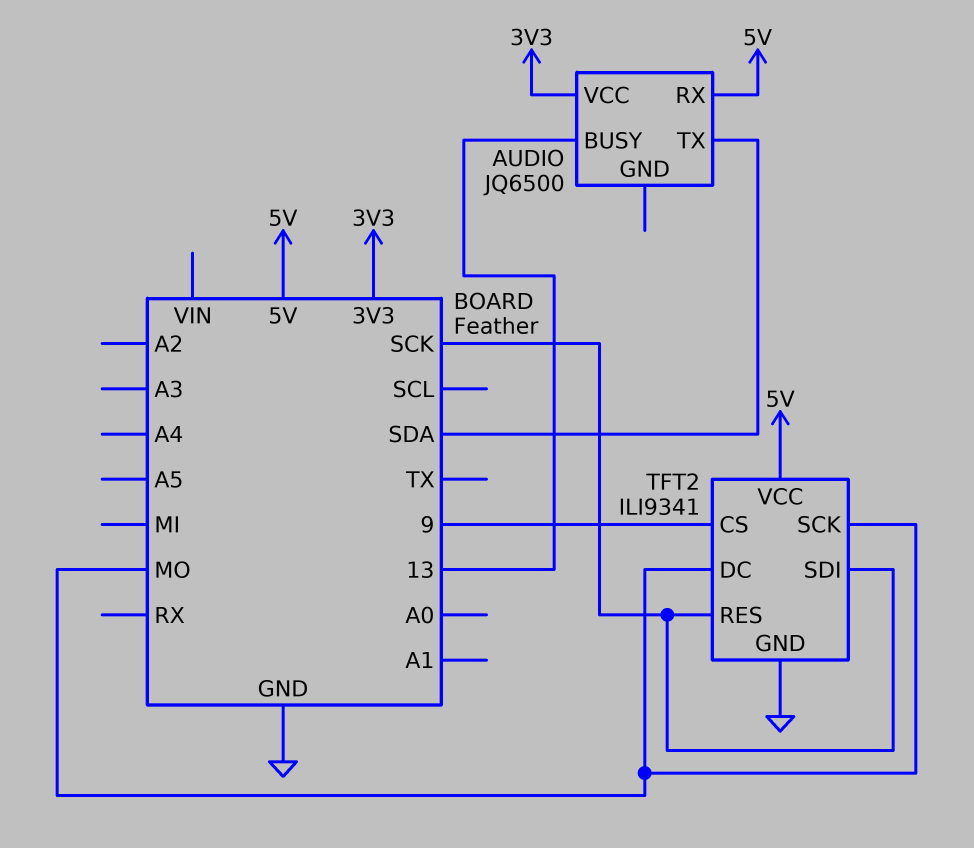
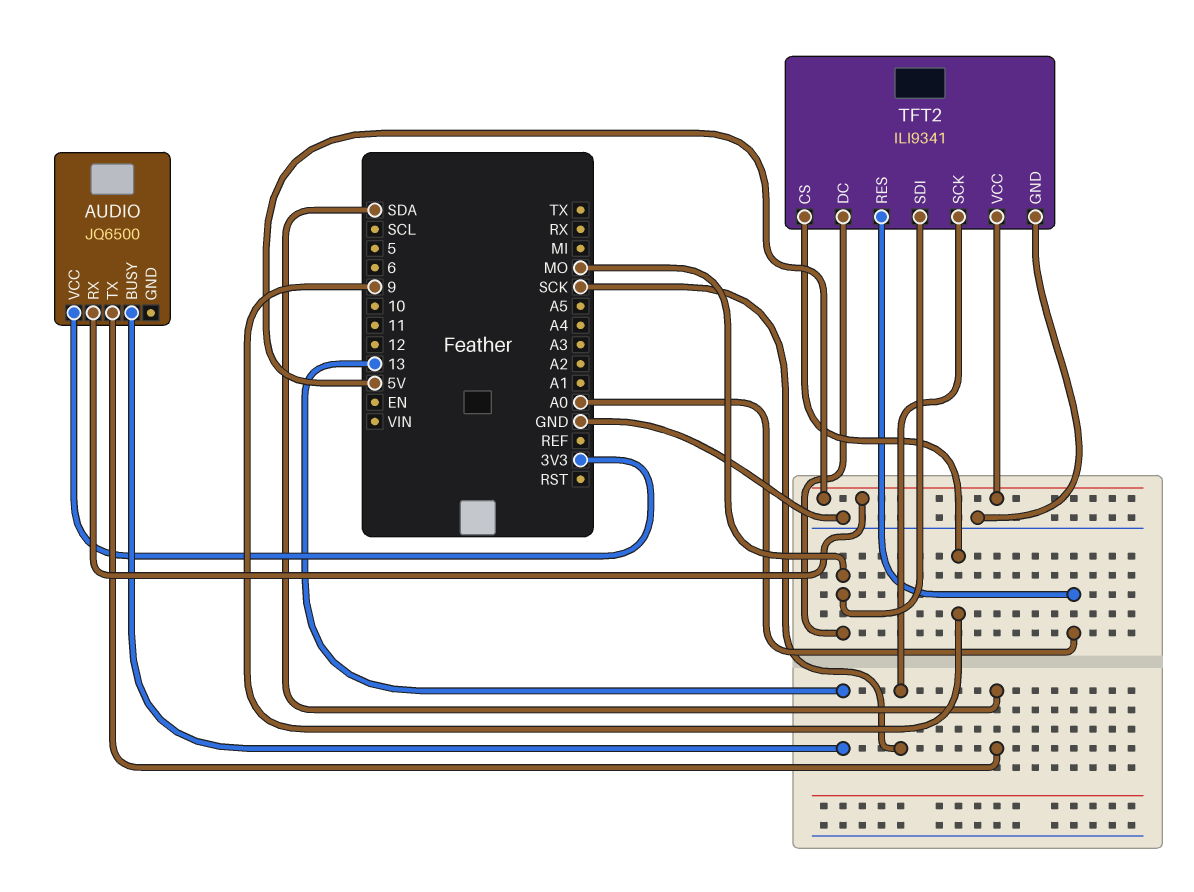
TFT2 pin RES: SCK -> A0
TFT2 pin SCK: MO -> SCK
TFT2 pin SDI: SCK -> MO

